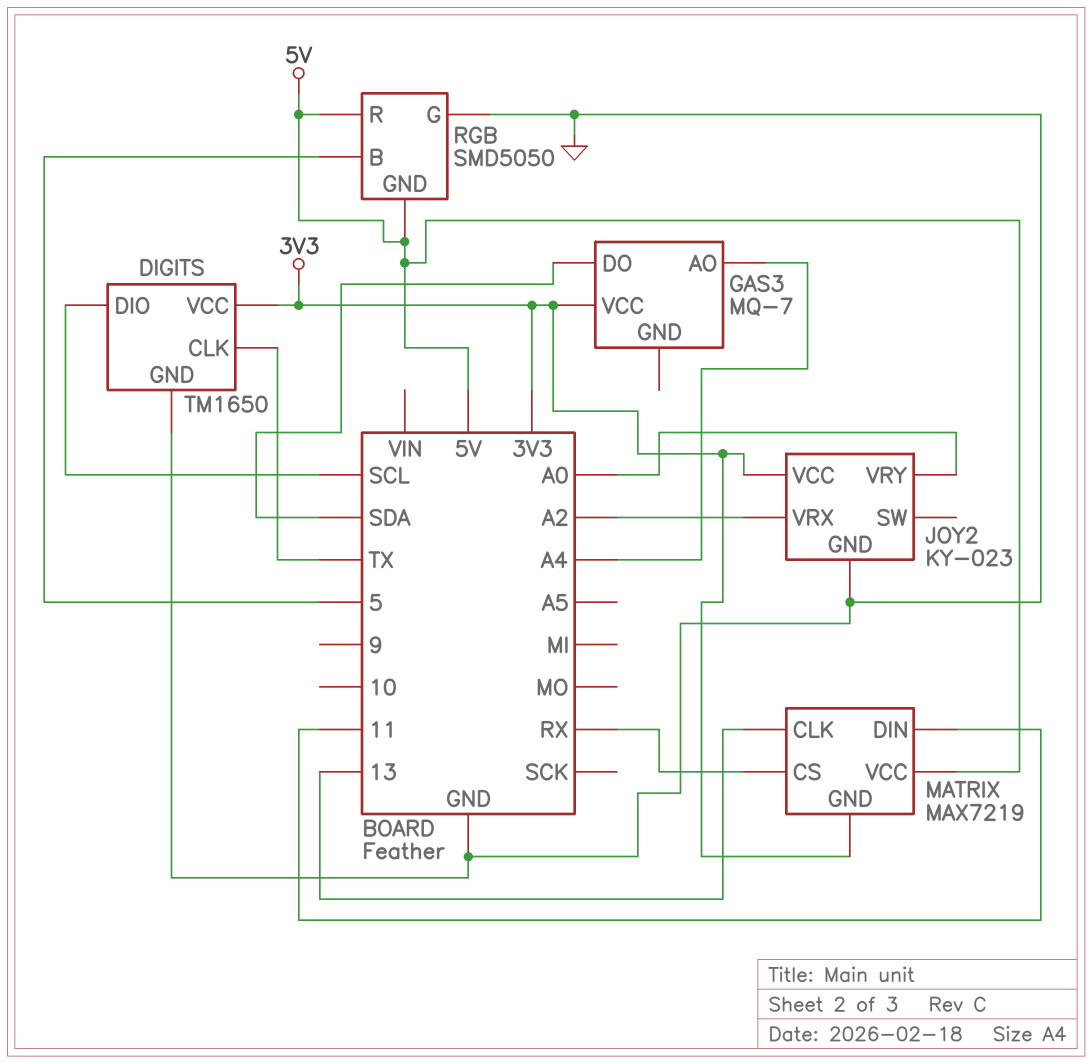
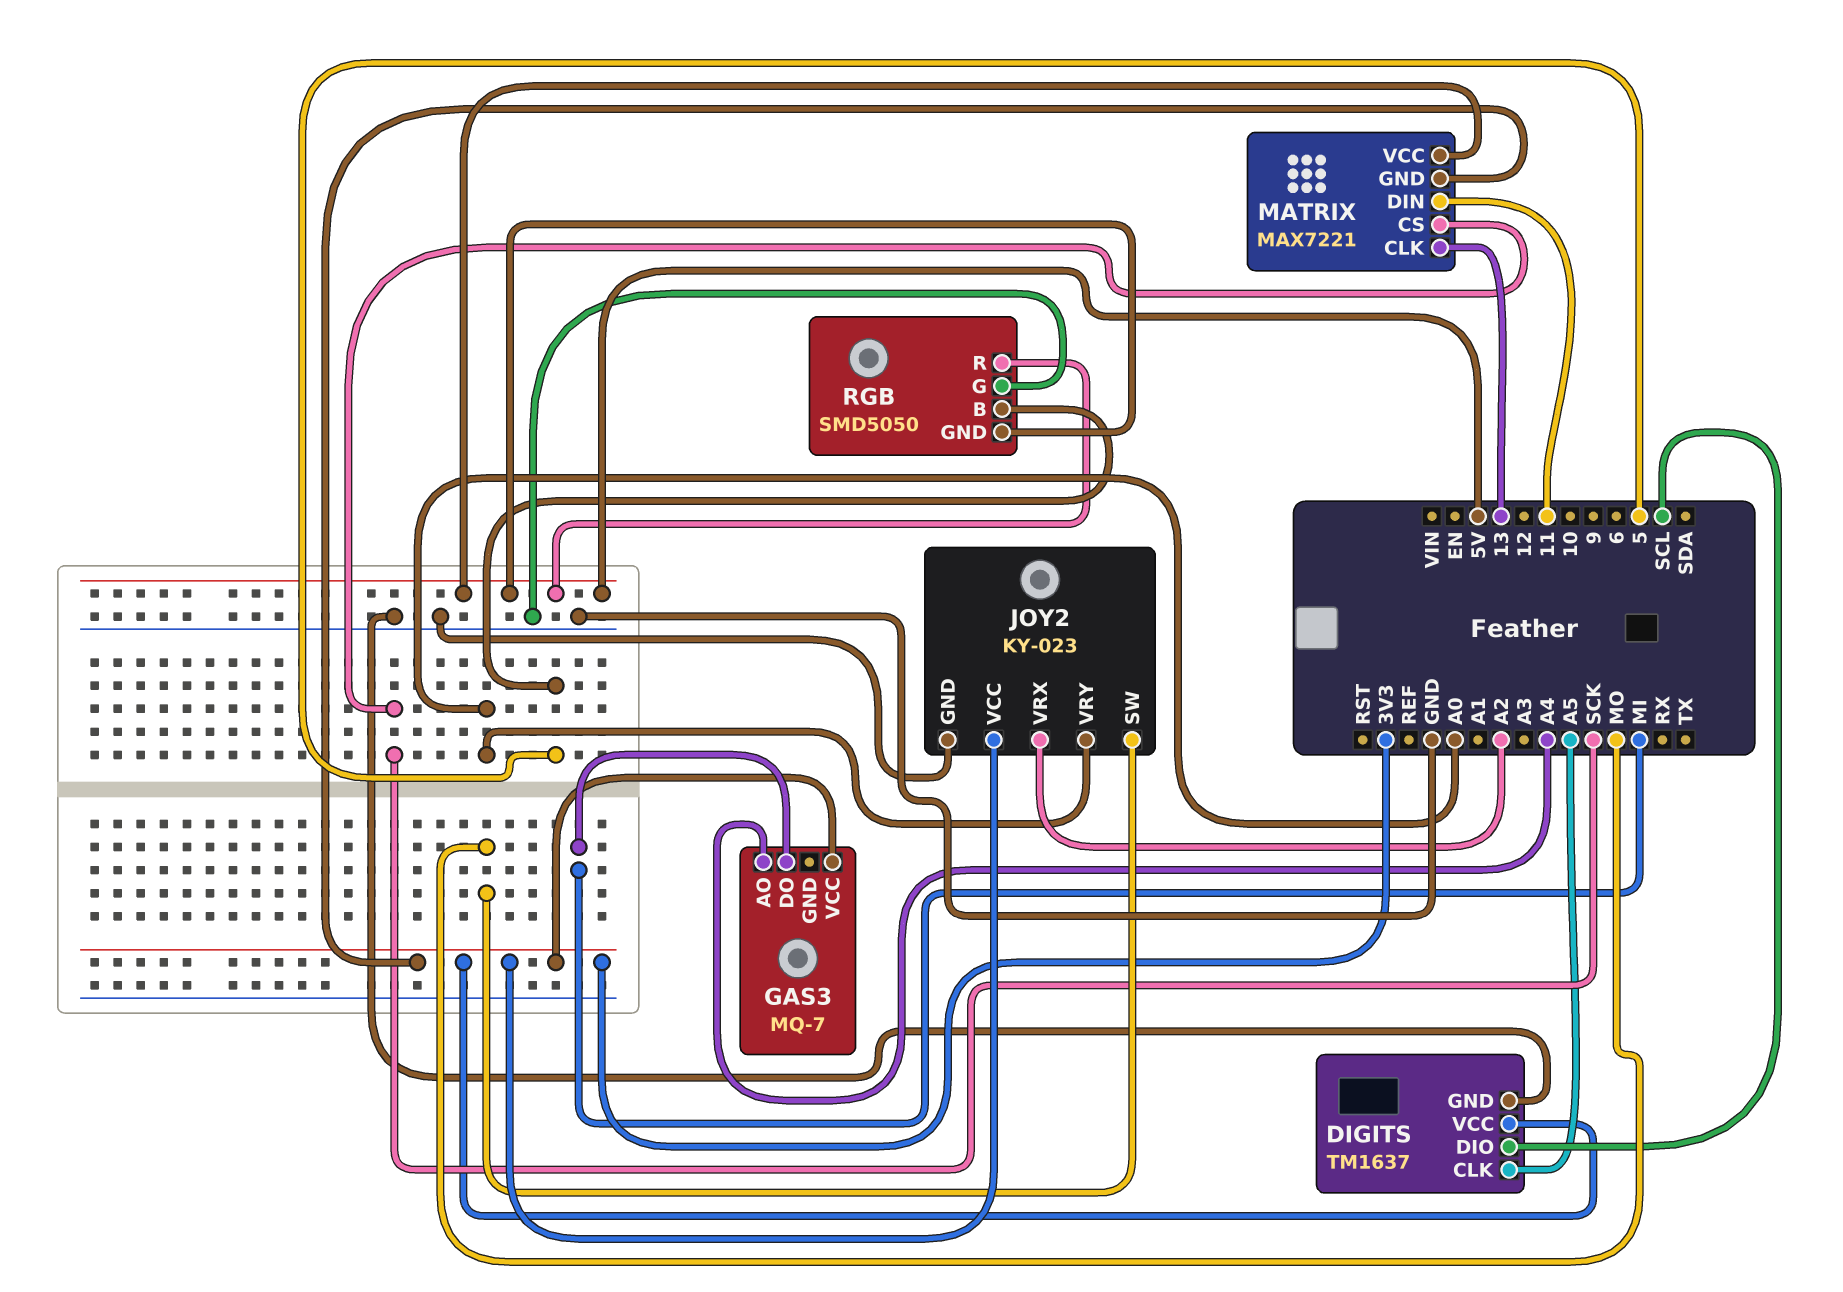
DIGITS: TM1650 -> TM1637
DIGITS pin CLK: TX -> A5
GAS3 pin DO: SDA -> MI
JOY2 pin SW: none -> MO
MATRIX: MAX7219 -> MAX7221
MATRIX pin CS: RX -> SCK

